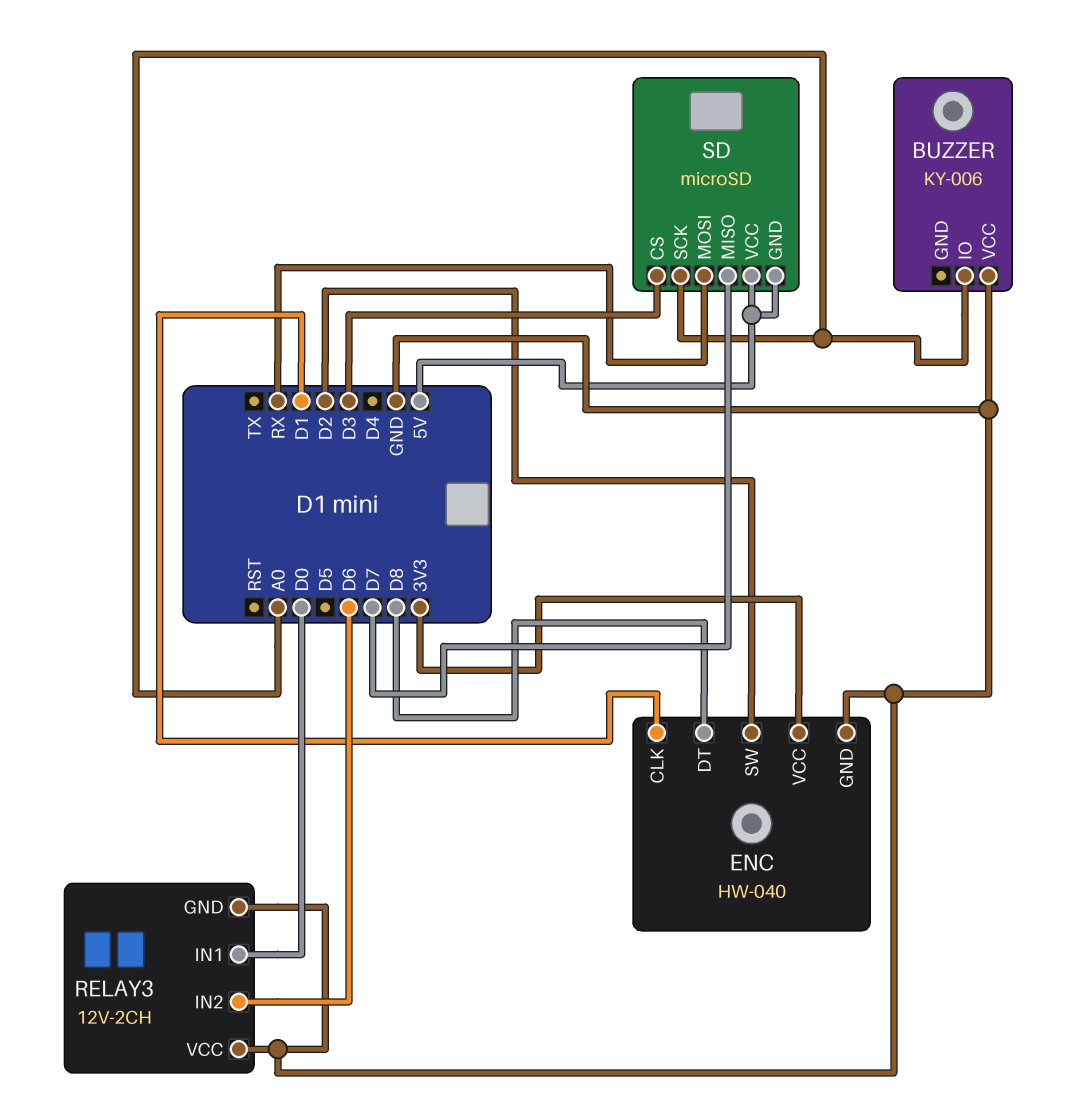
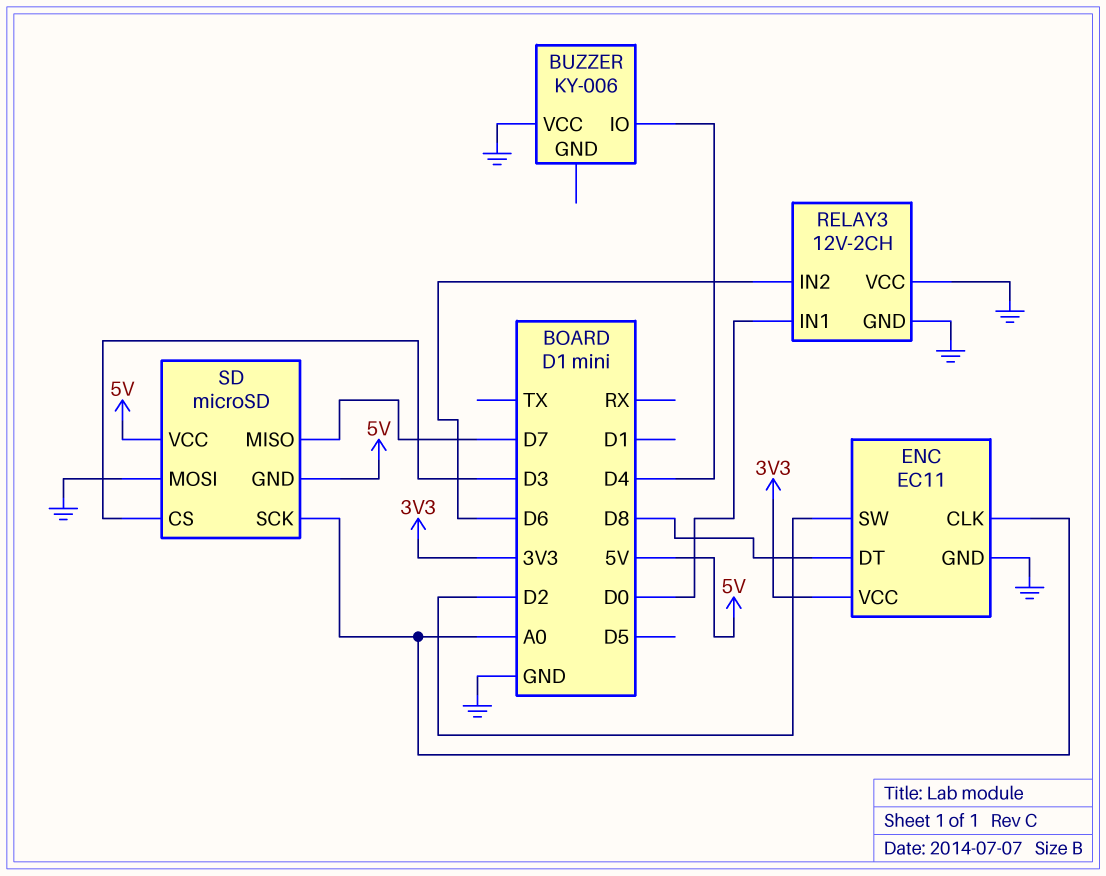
BUZZER pin IO: A0 -> D4
ENC: HW-040 -> EC11
ENC pin CLK: D1 -> A0
SD pin MOSI: RX -> GND

